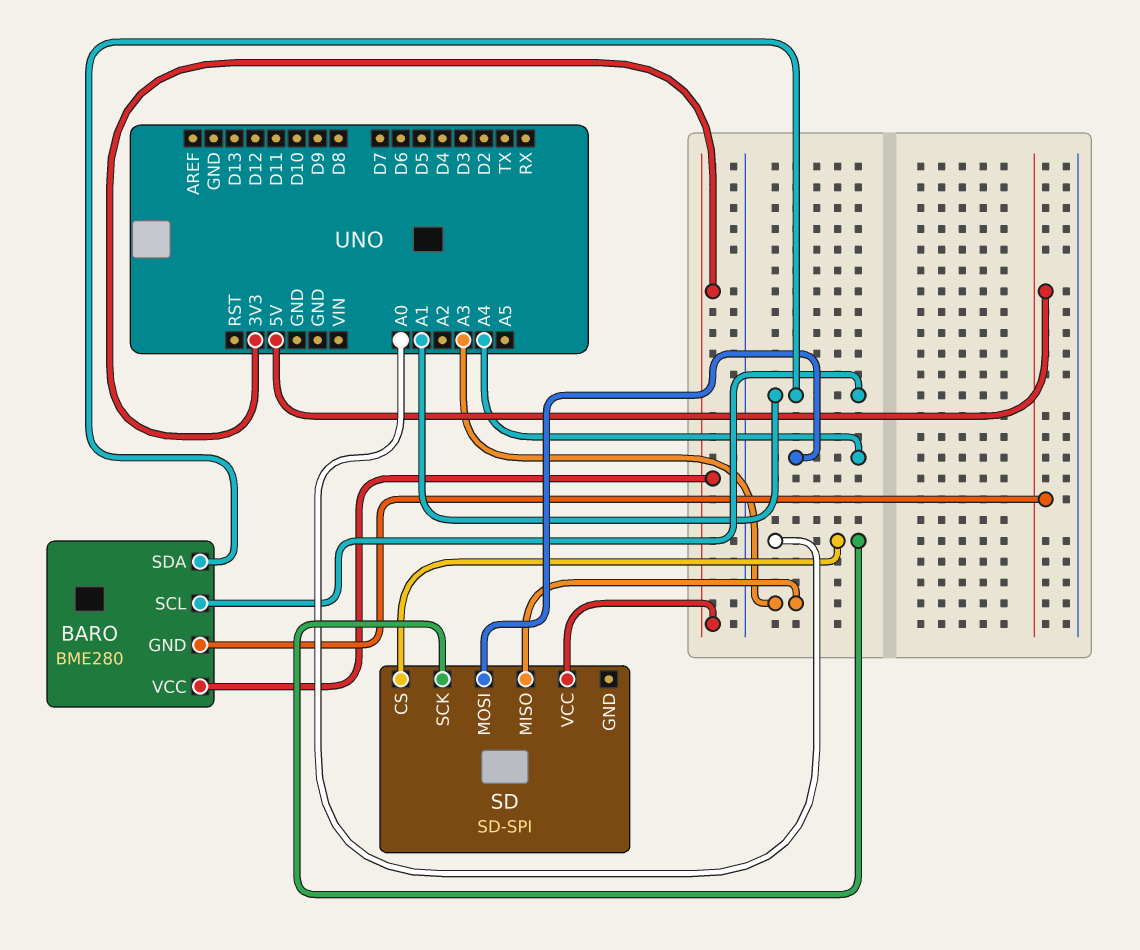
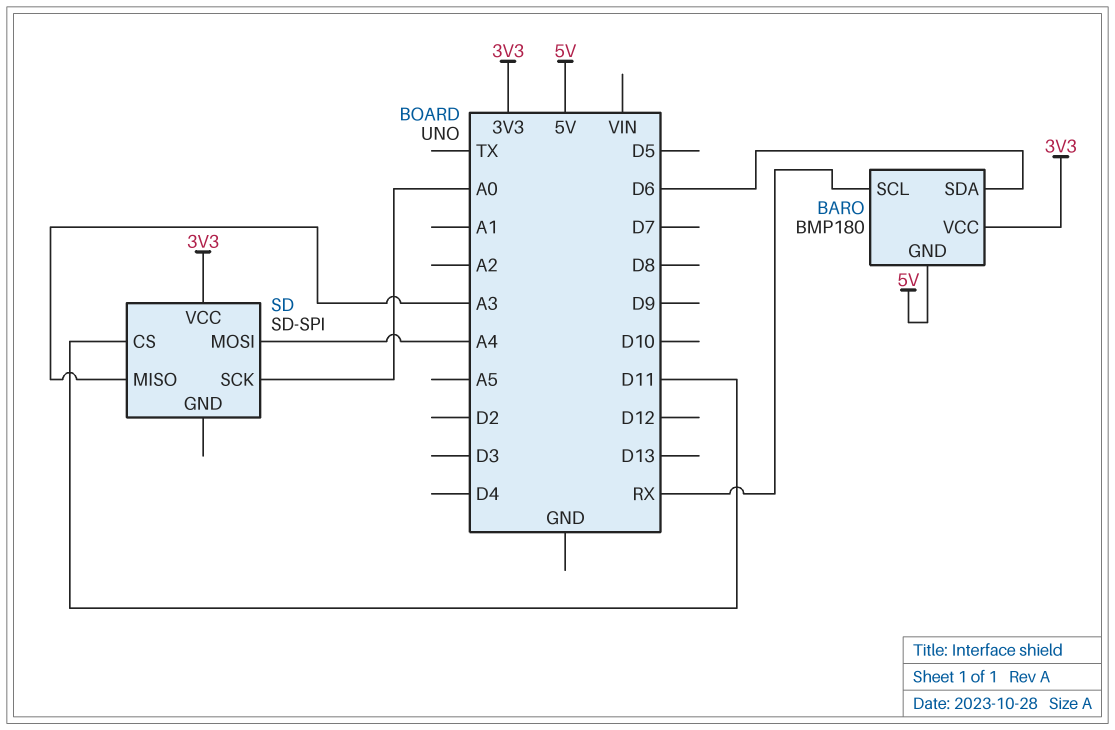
BARO: BME280 -> BMP180
BARO pin SCL: A1 -> RX
BARO pin SDA: A1 -> D6
SD pin CS: A0 -> D11

